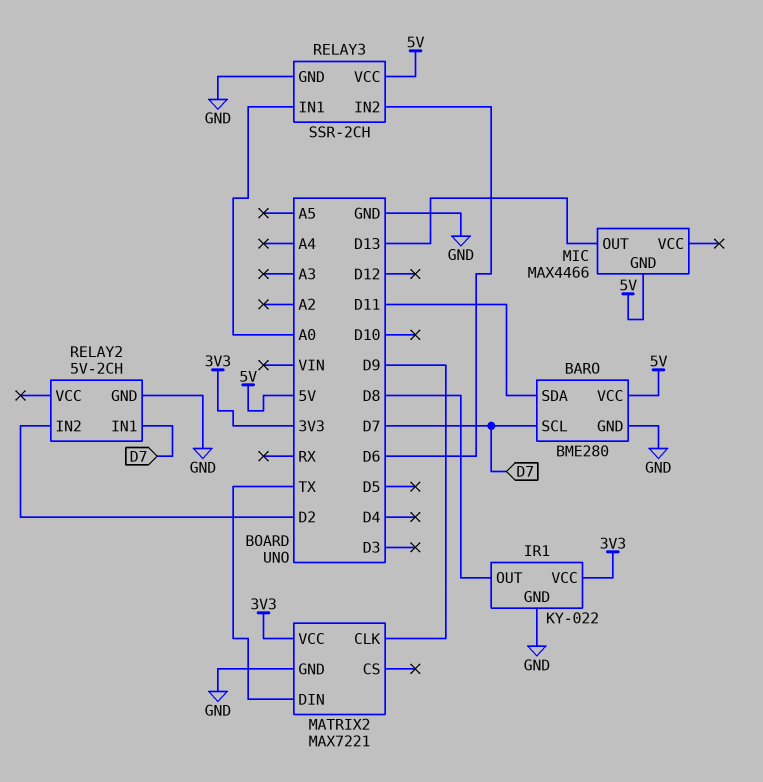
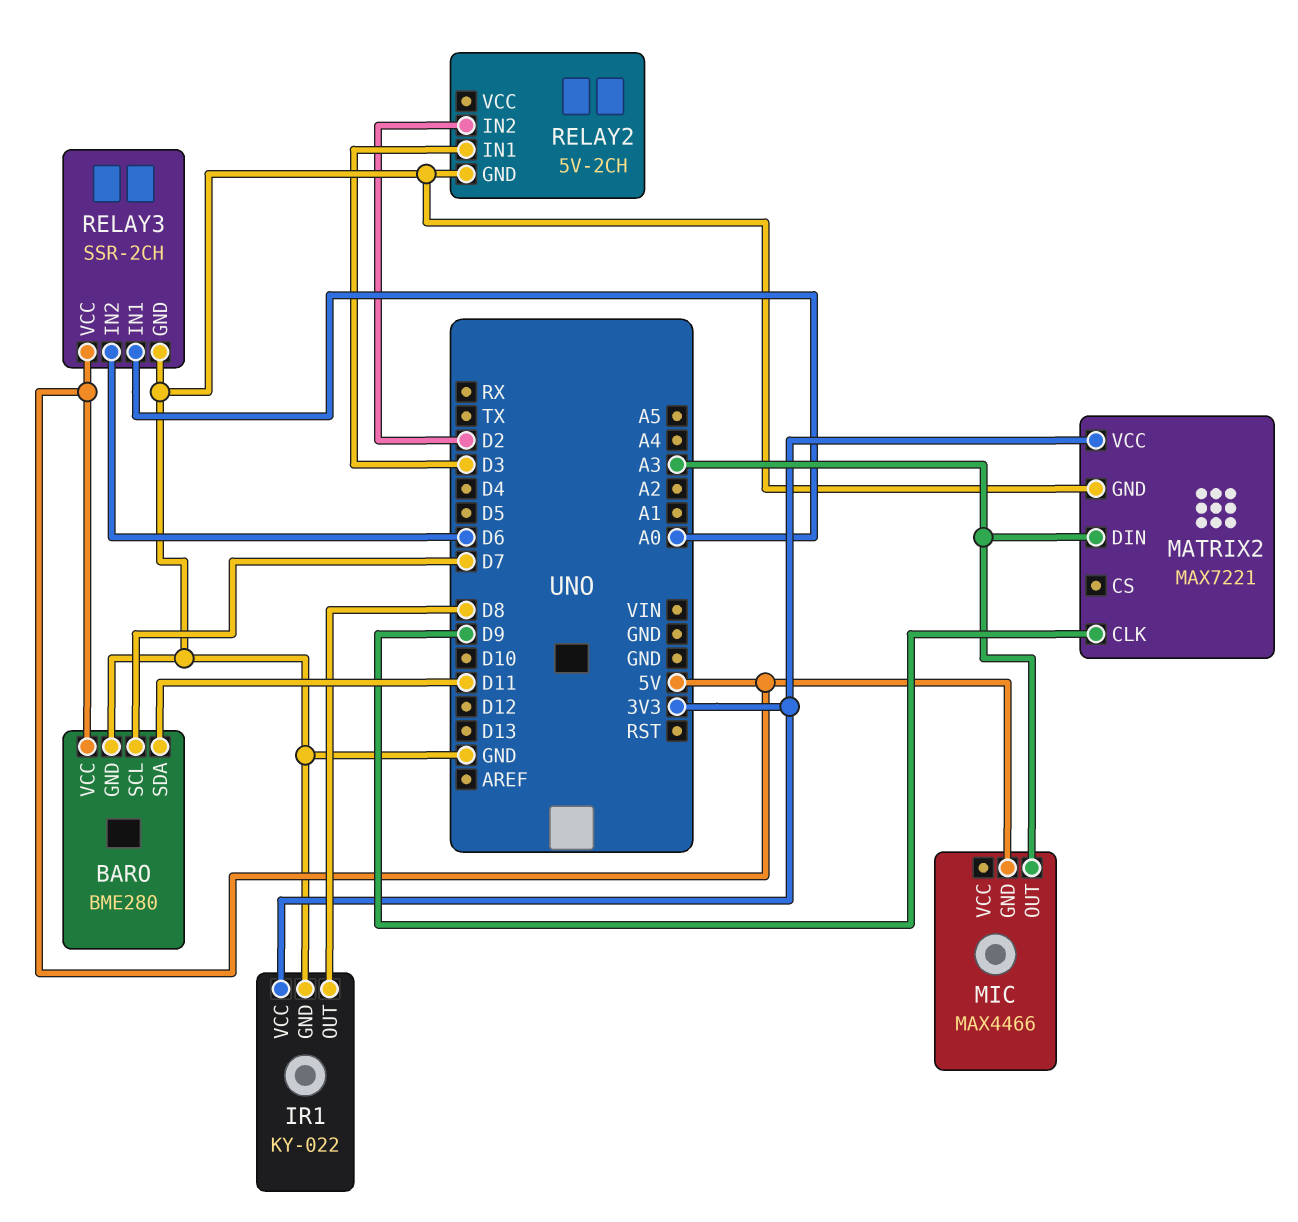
MATRIX2 pin DIN: TX -> A3
MIC pin OUT: D13 -> A3
RELAY2 pin IN1: D7 -> D3

